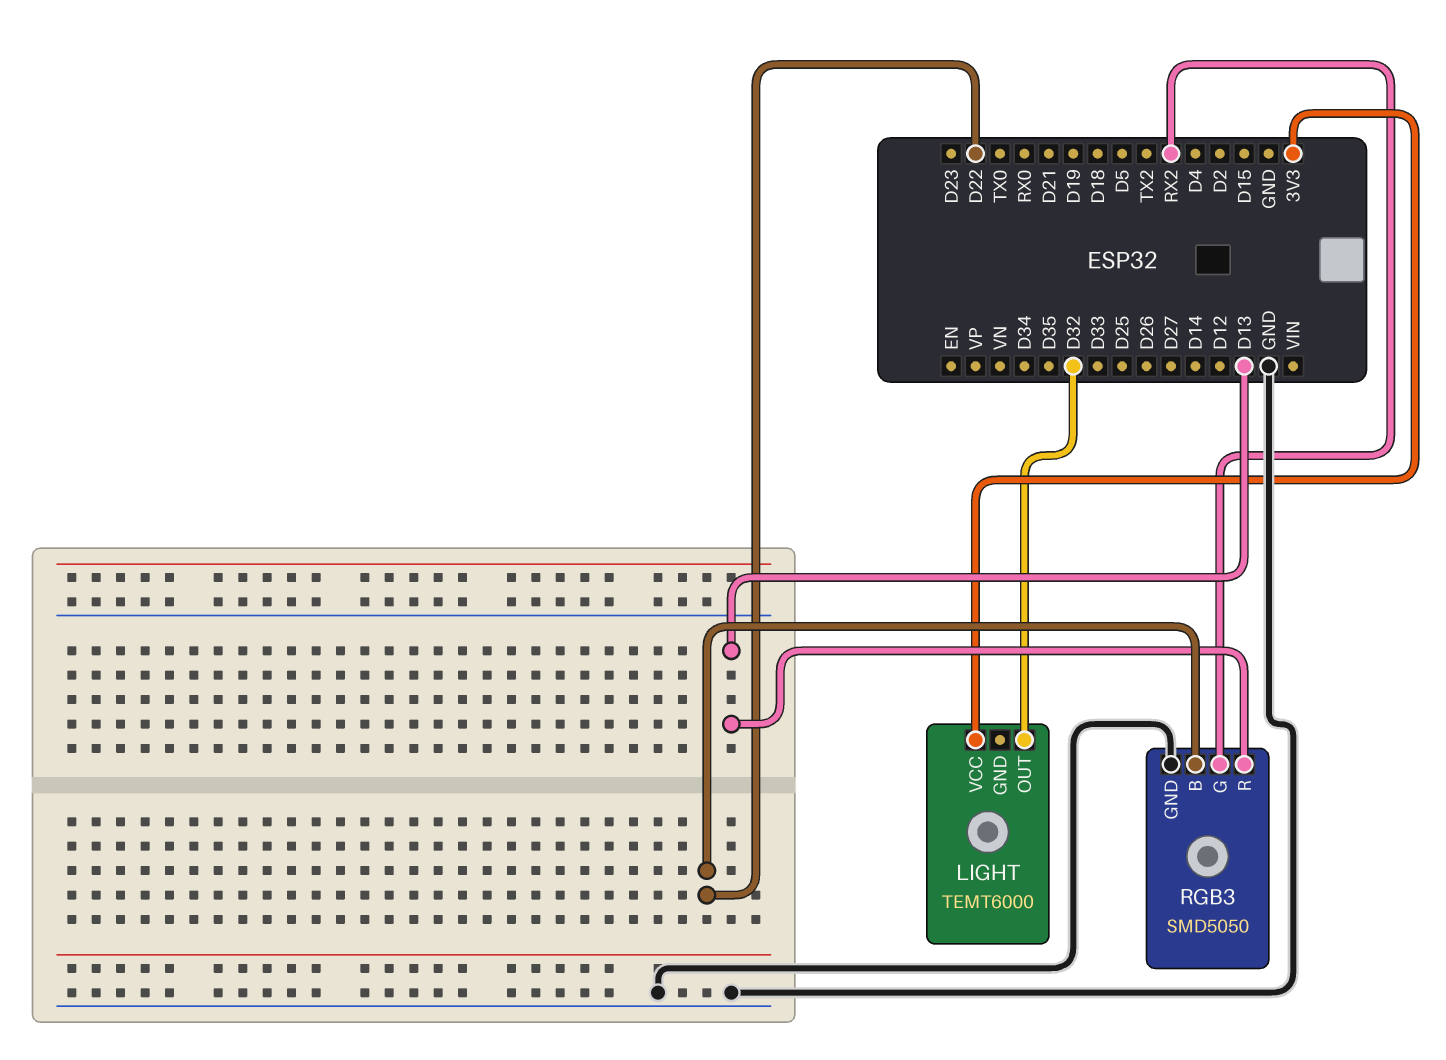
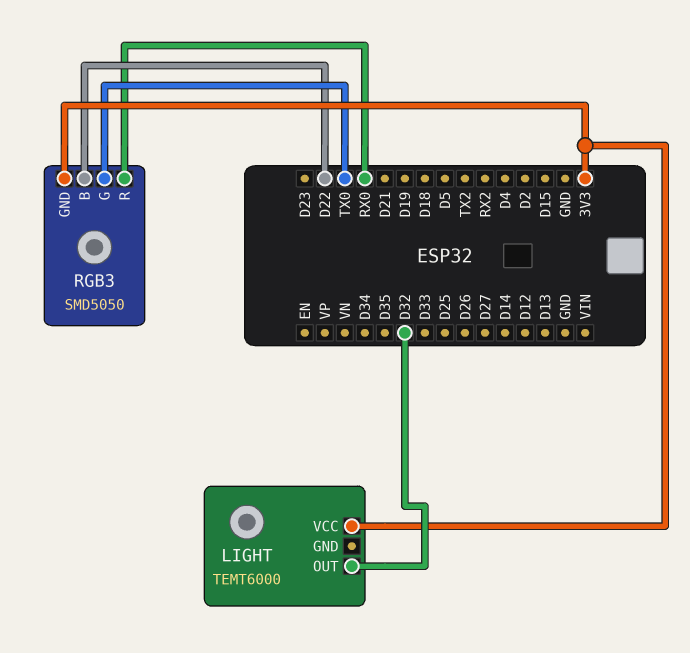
RGB3 pin G: RX2 -> TX0
RGB3 pin GND: GND -> 3V3
RGB3 pin R: D13 -> RX0

